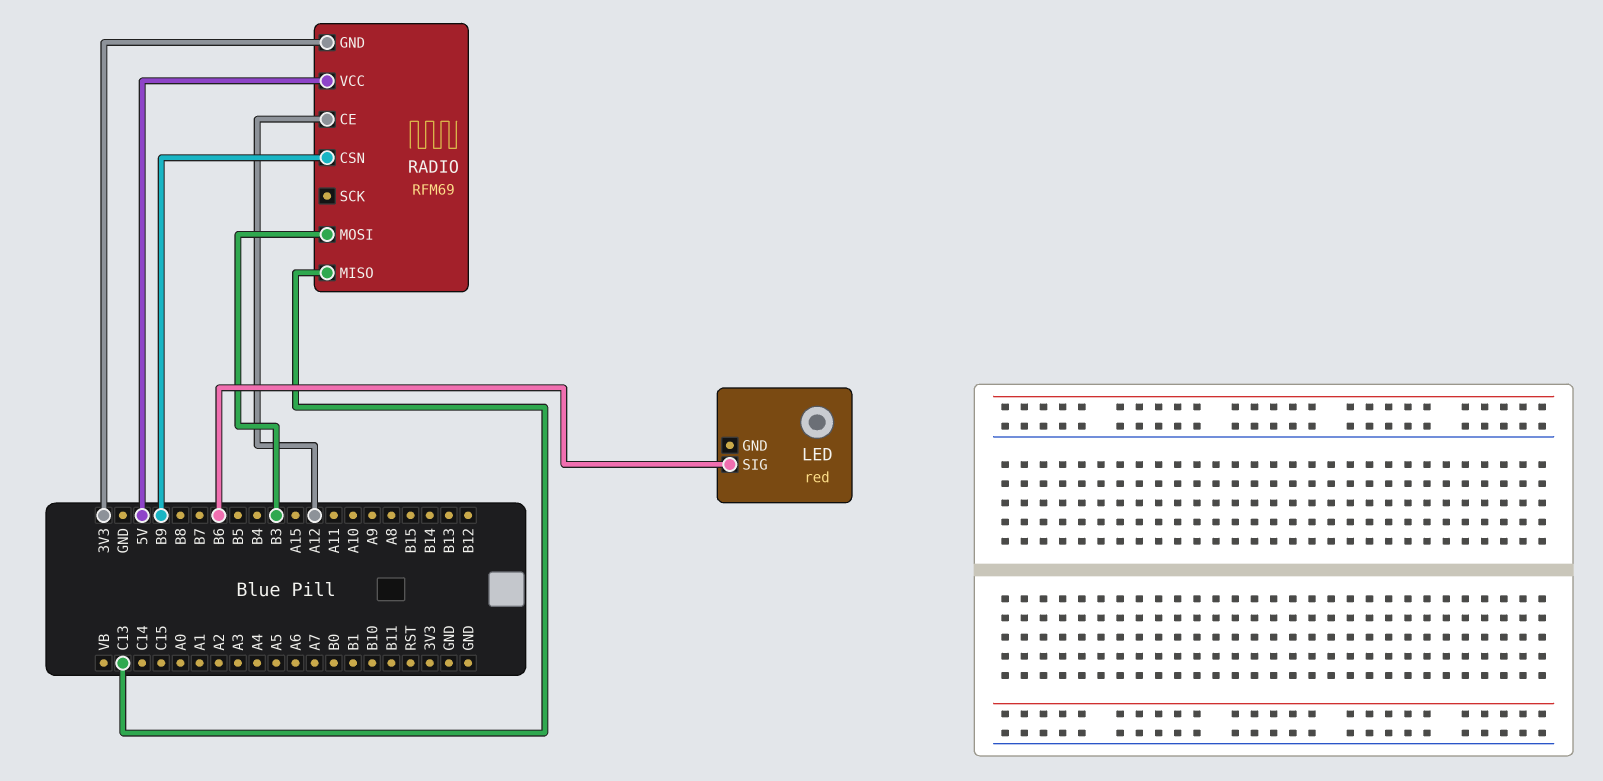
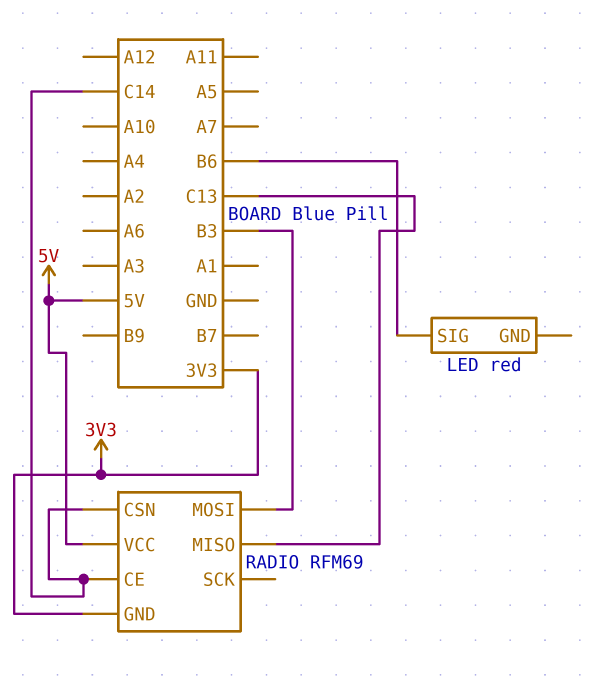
RADIO pin CE: A12 -> C14
RADIO pin CSN: B9 -> C14

